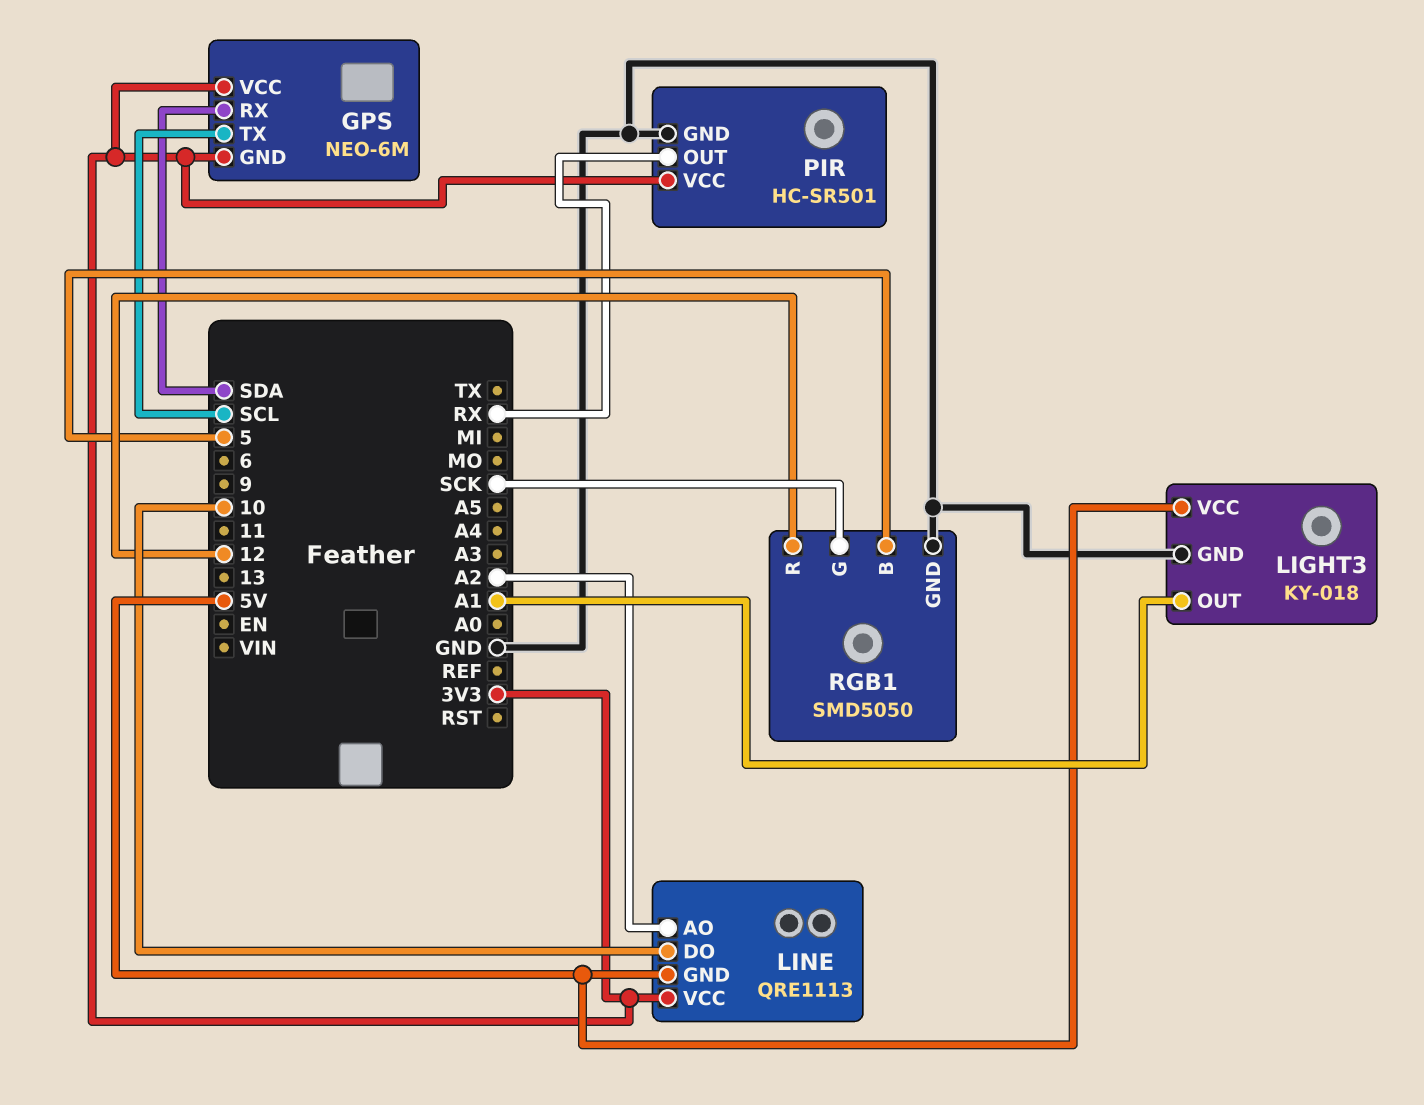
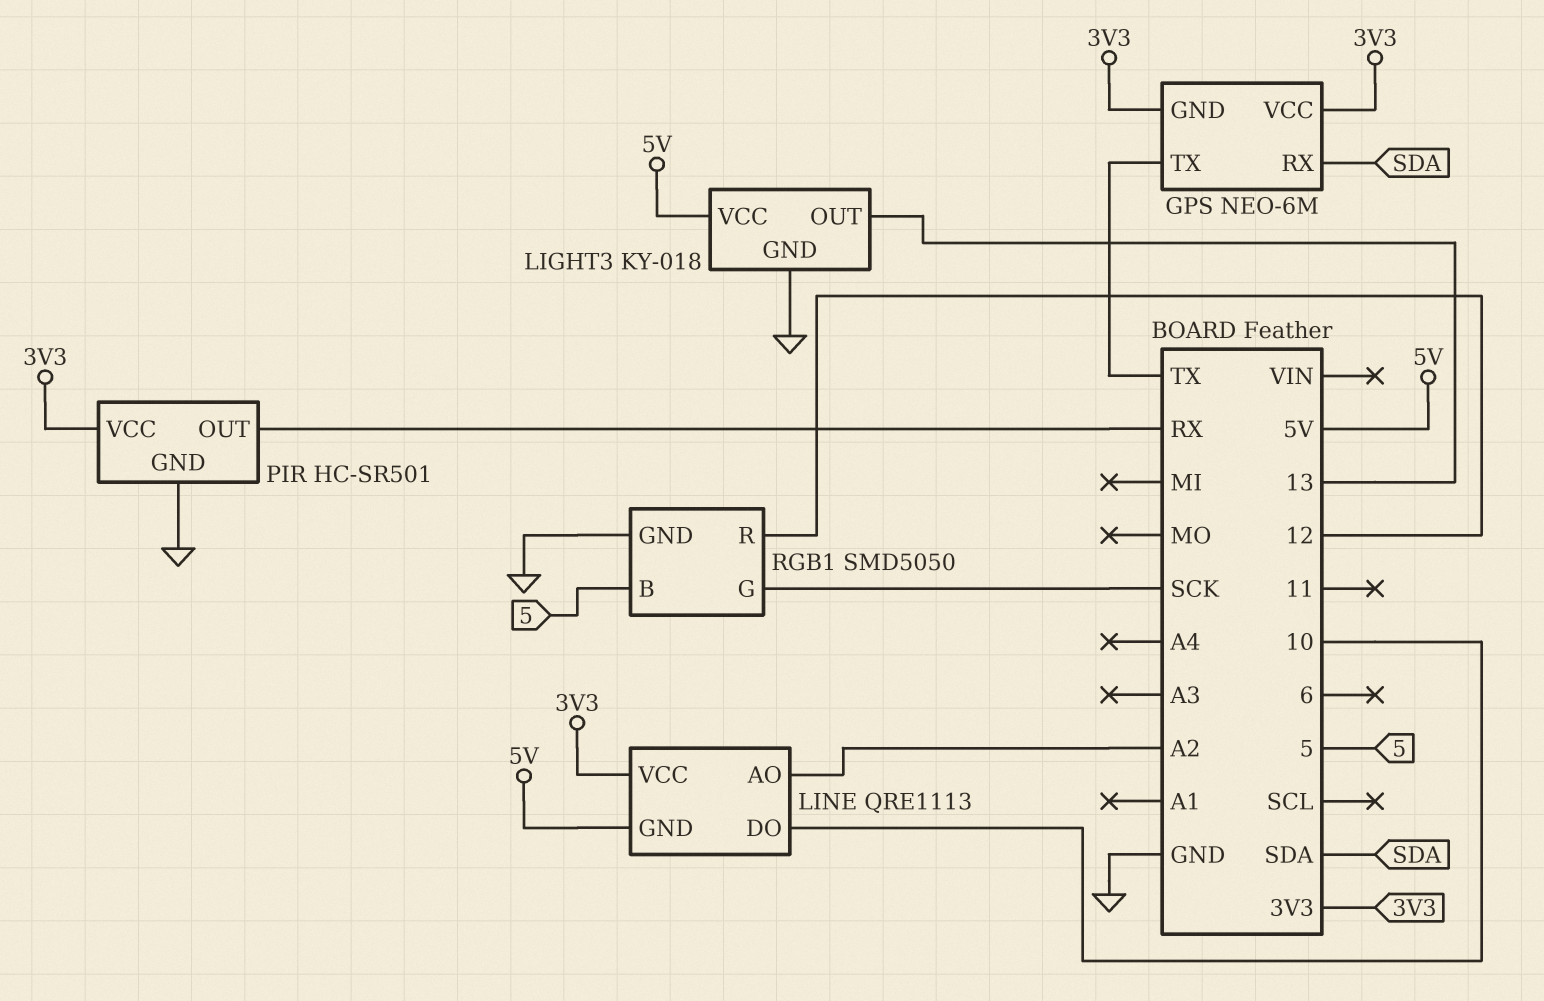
GPS pin TX: SCL -> TX
LIGHT3 pin OUT: A1 -> 13

